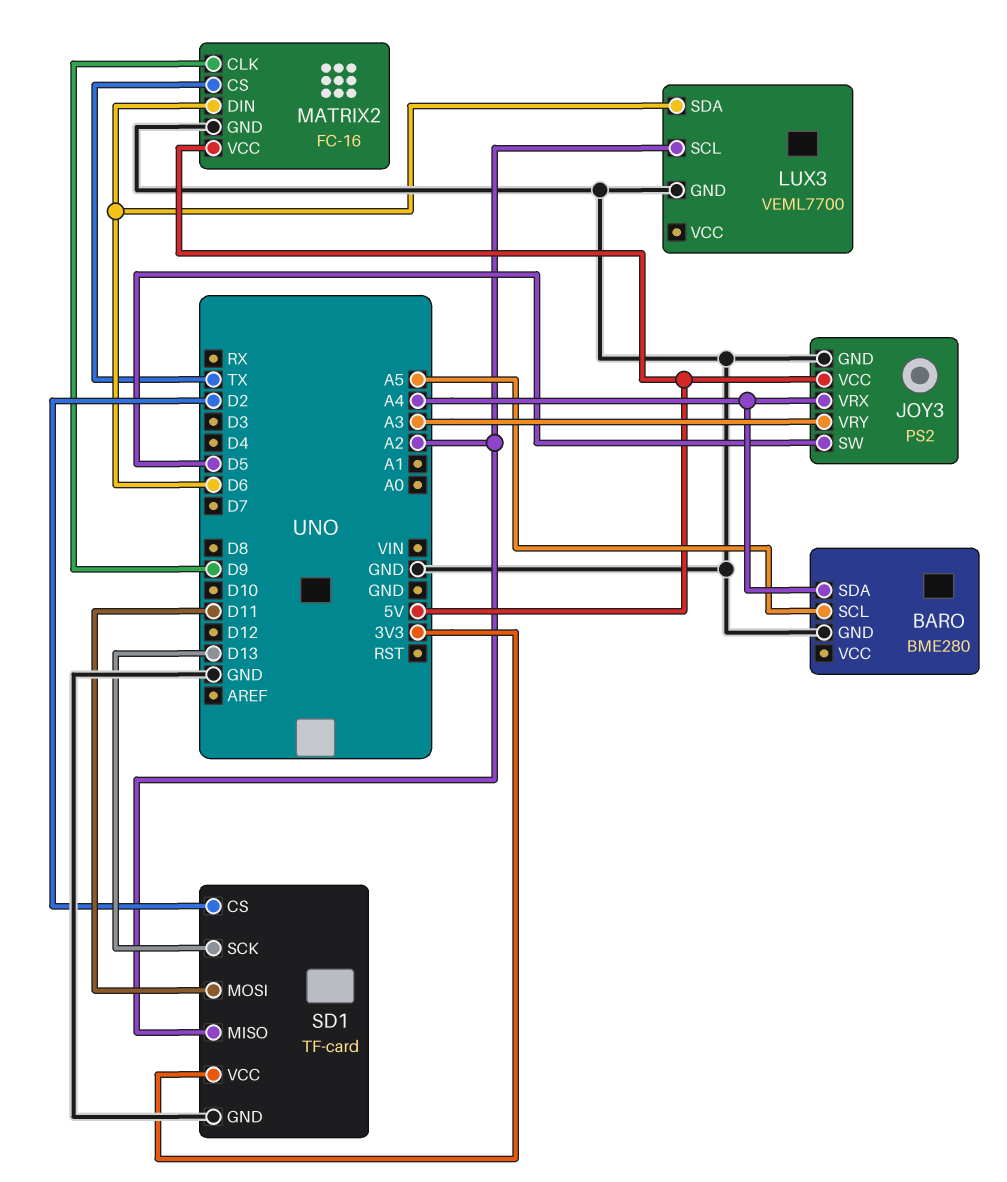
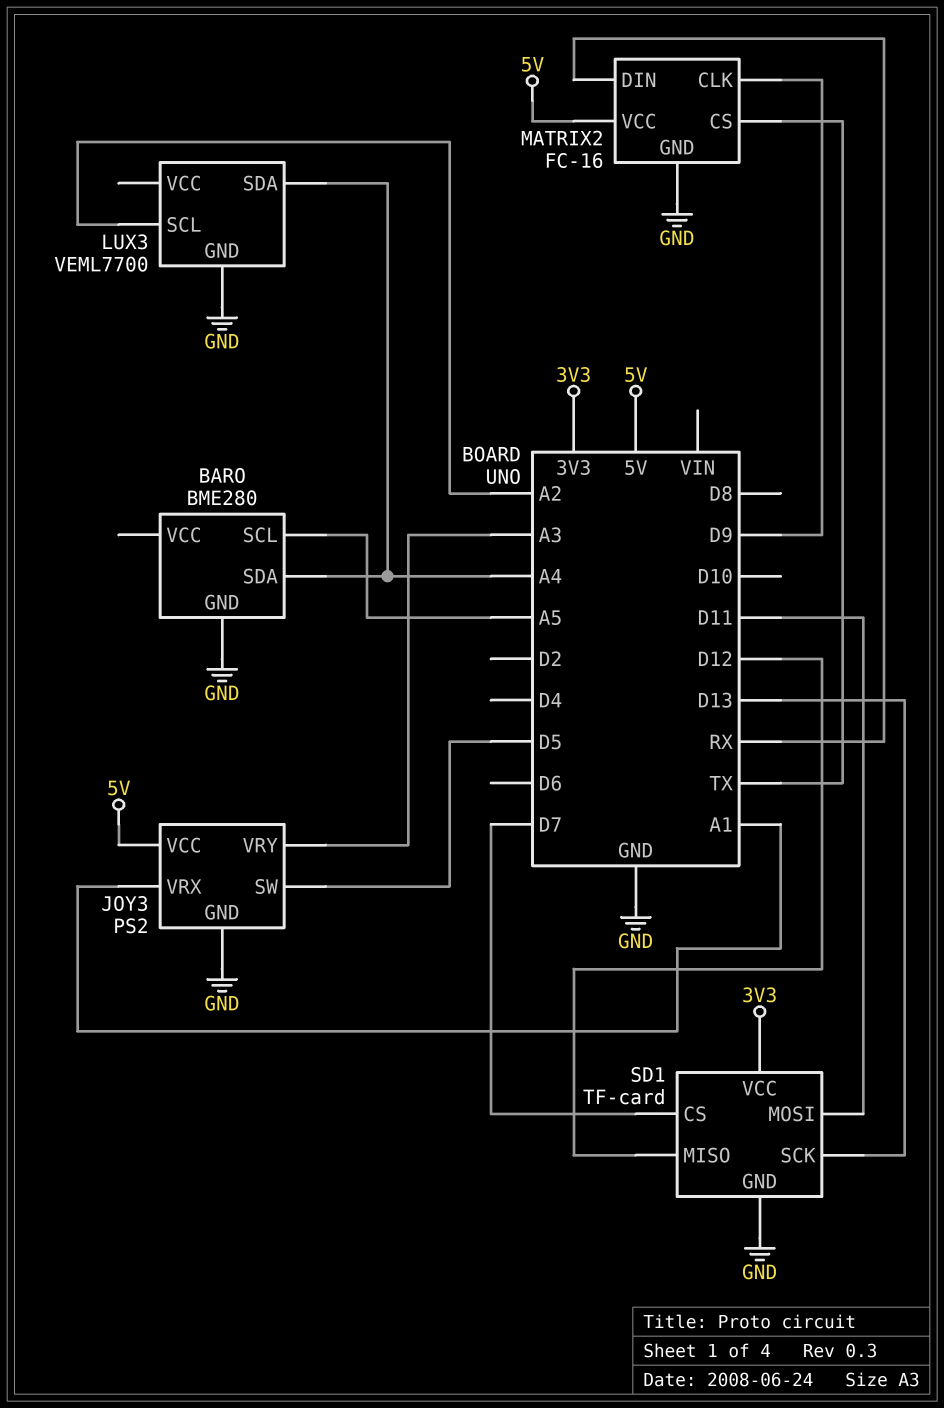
JOY3 pin VRX: A4 -> A1
LUX3 pin SDA: D6 -> A4
MATRIX2 pin DIN: D6 -> RX
SD1 pin CS: D2 -> D7
SD1 pin MISO: A2 -> D12

